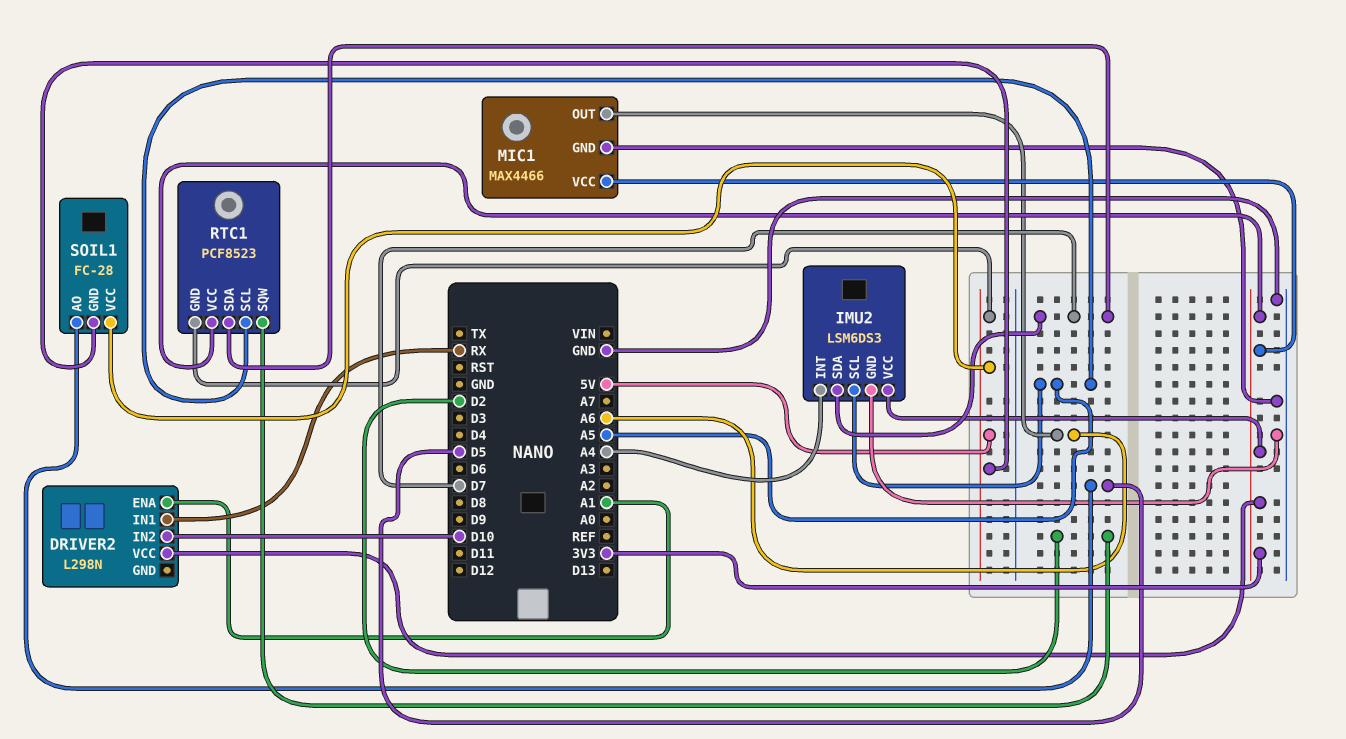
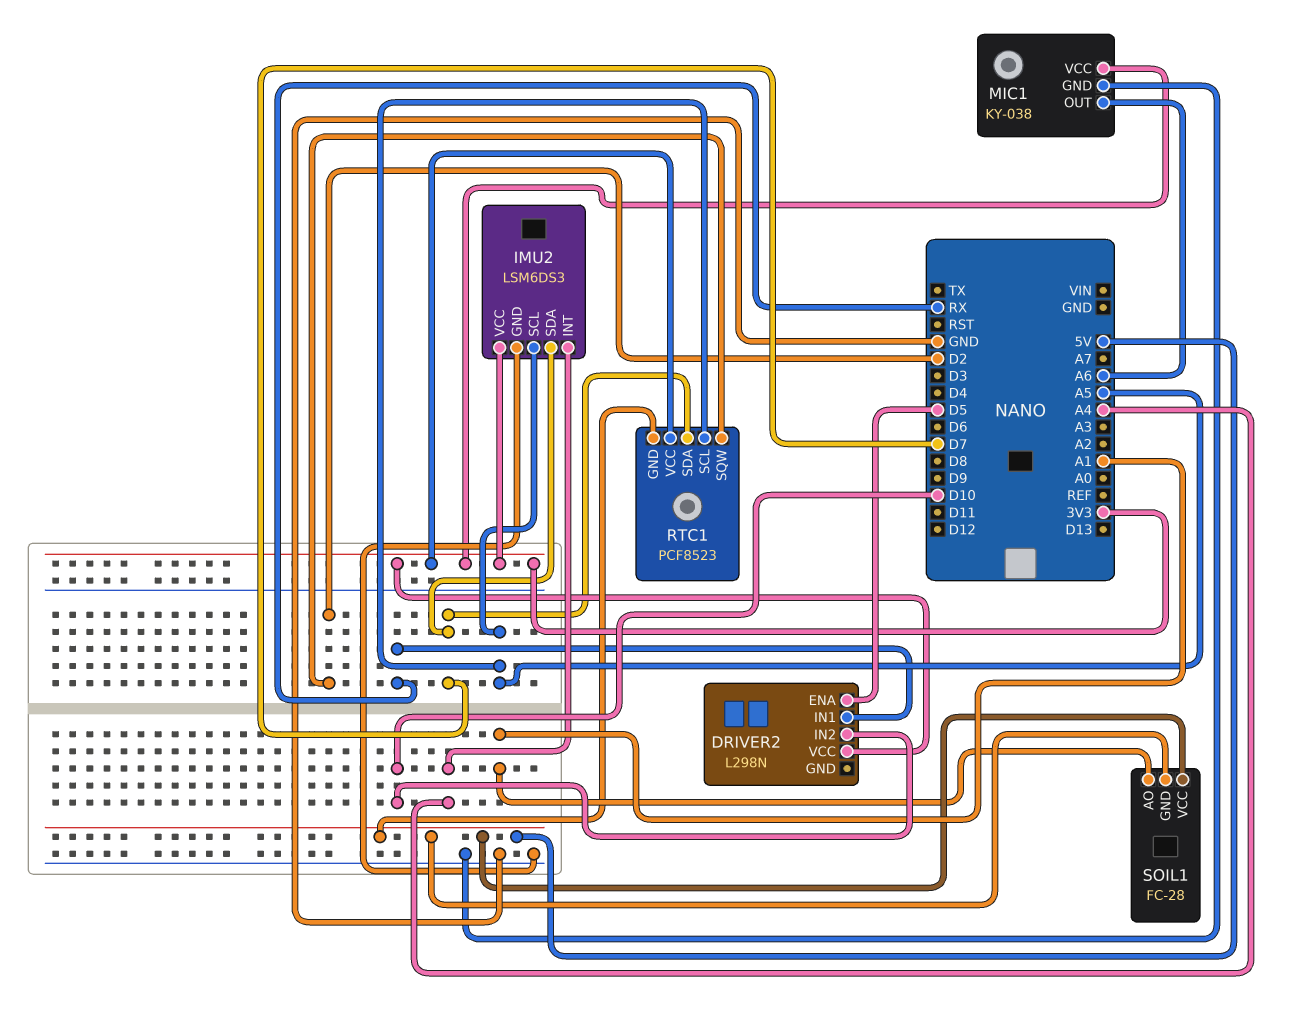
DRIVER2 pin ENA: A1 -> D5
MIC1: MAX4466 -> KY-038
SOIL1 pin AO: D5 -> A1

